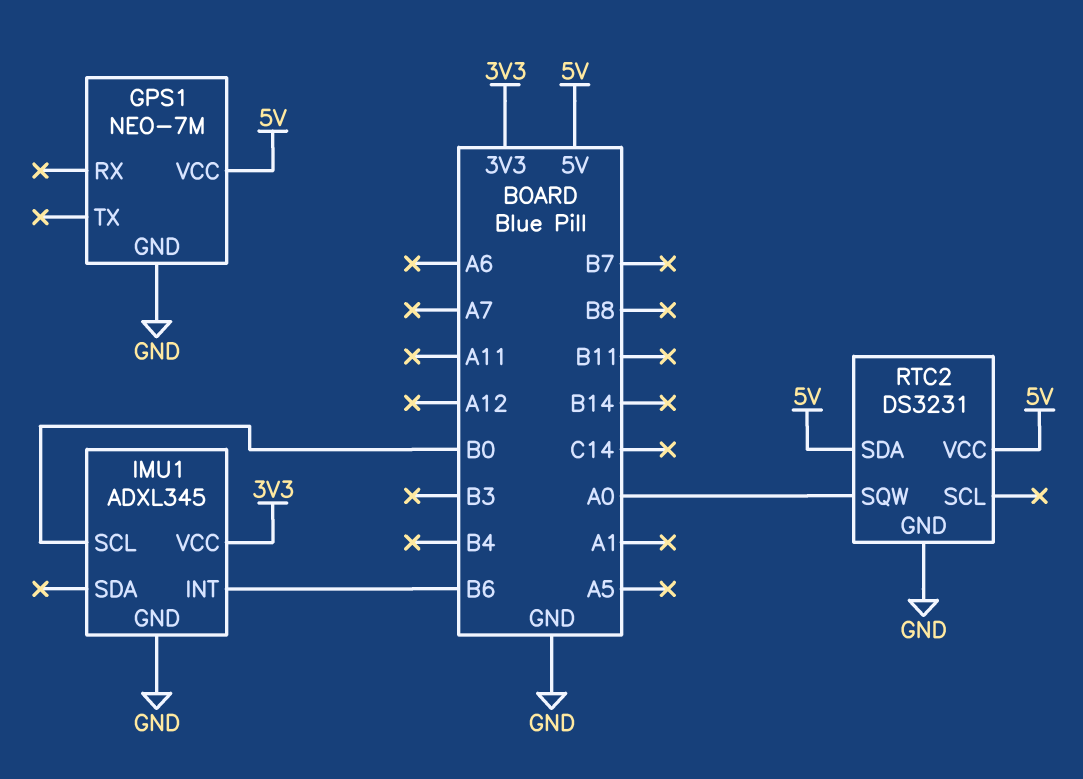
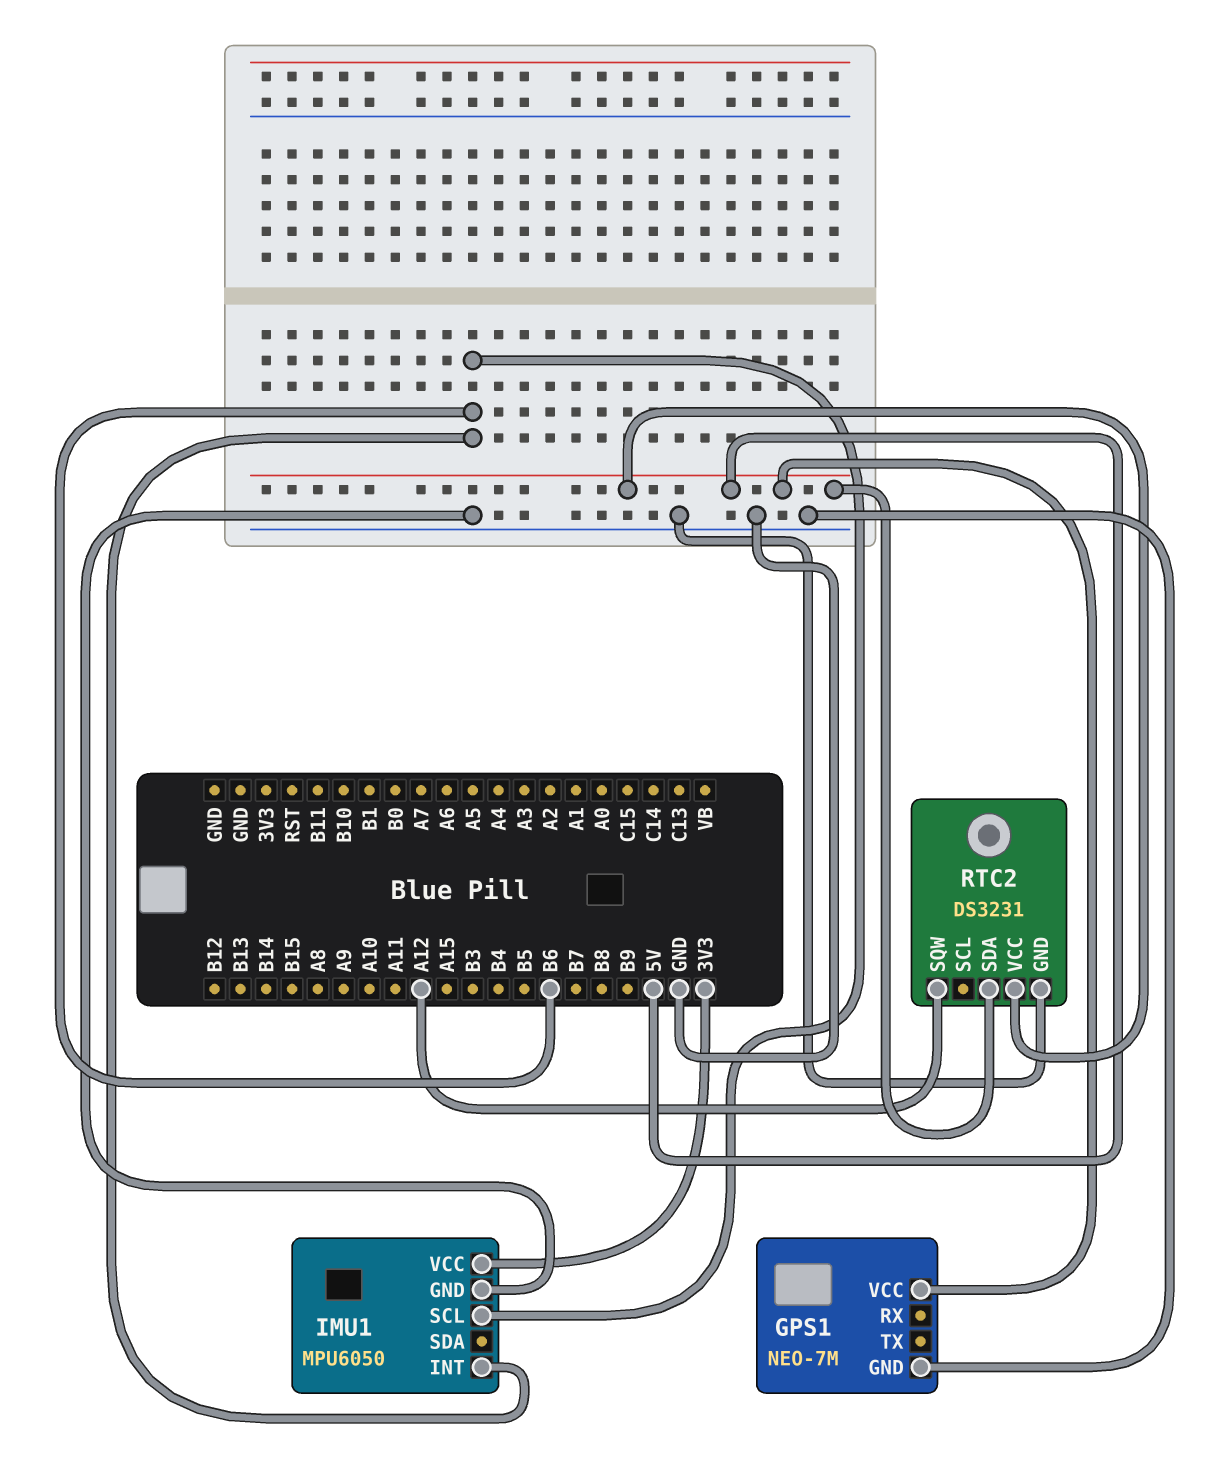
IMU1: ADXL345 -> MPU6050
IMU1 pin SCL: B0 -> B6
RTC2 pin SQW: A0 -> A12

